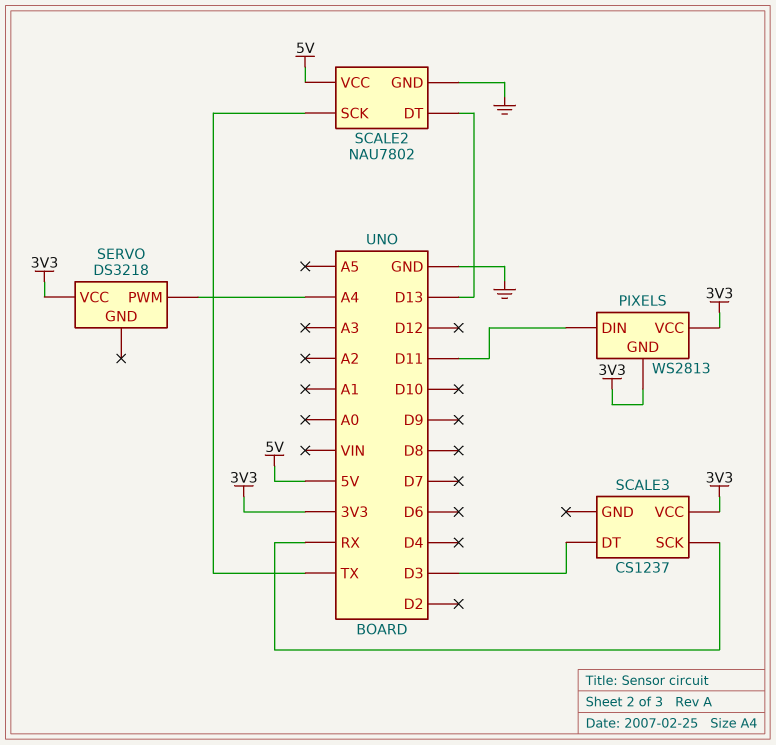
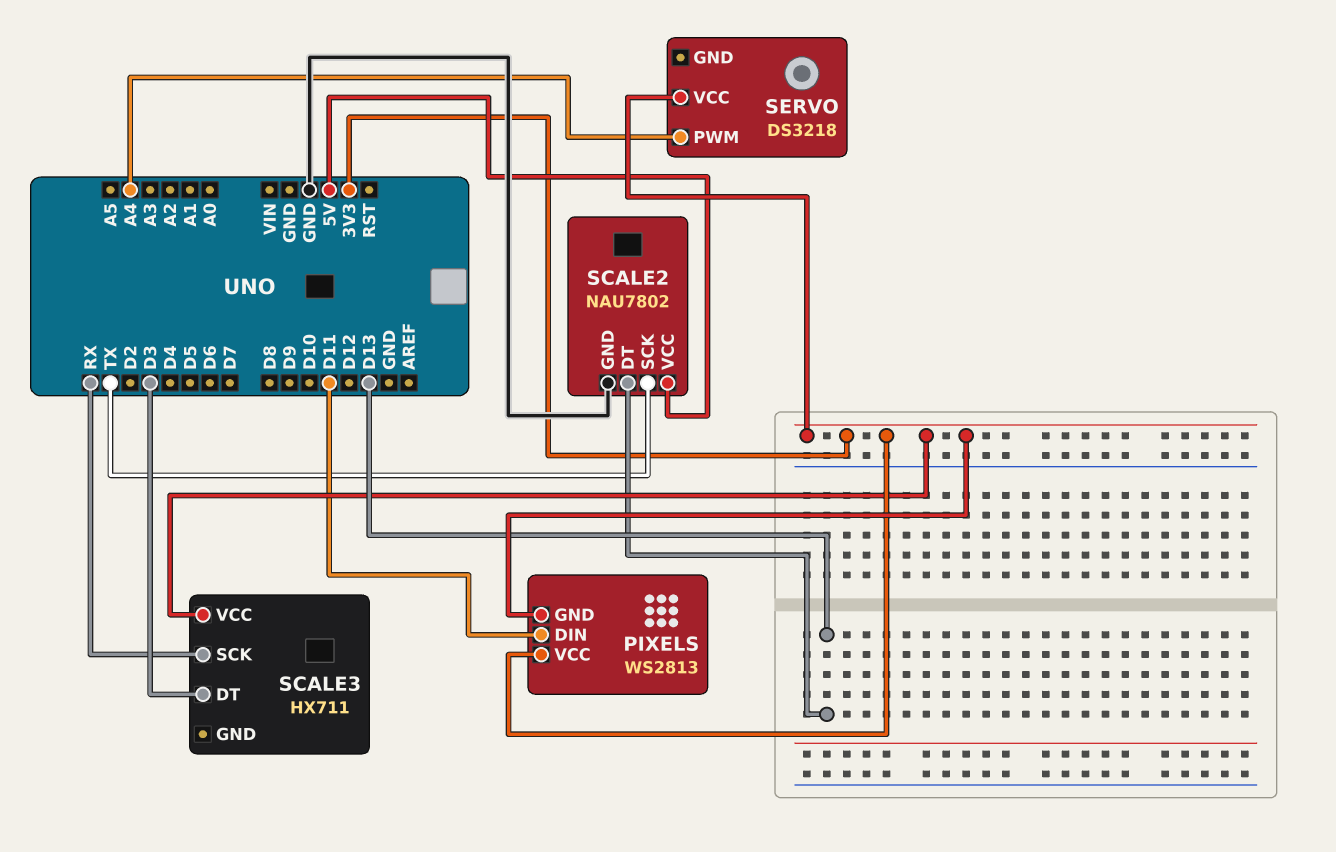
SCALE3: CS1237 -> HX711

